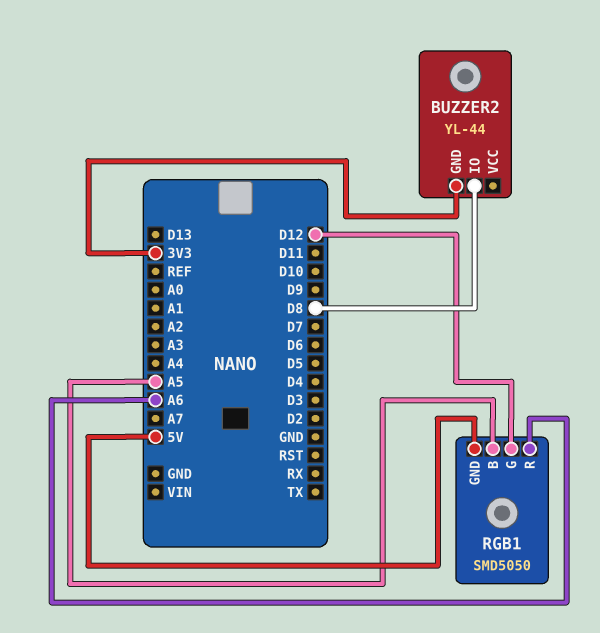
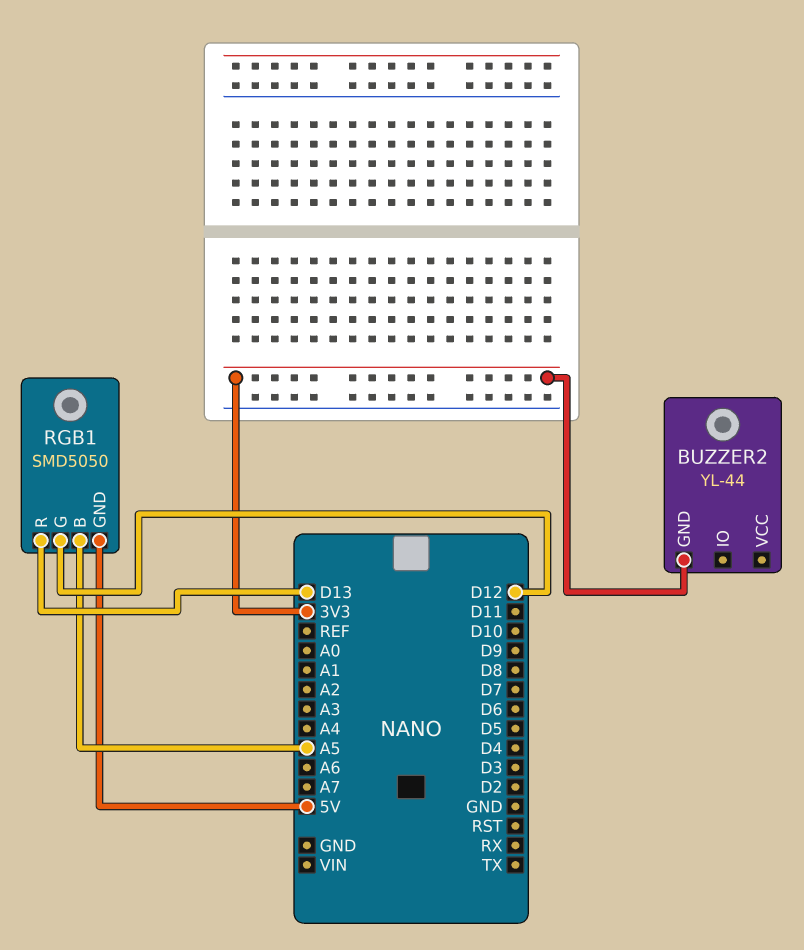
BUZZER2 pin IO: D8 -> none
RGB1 pin R: A6 -> D13

